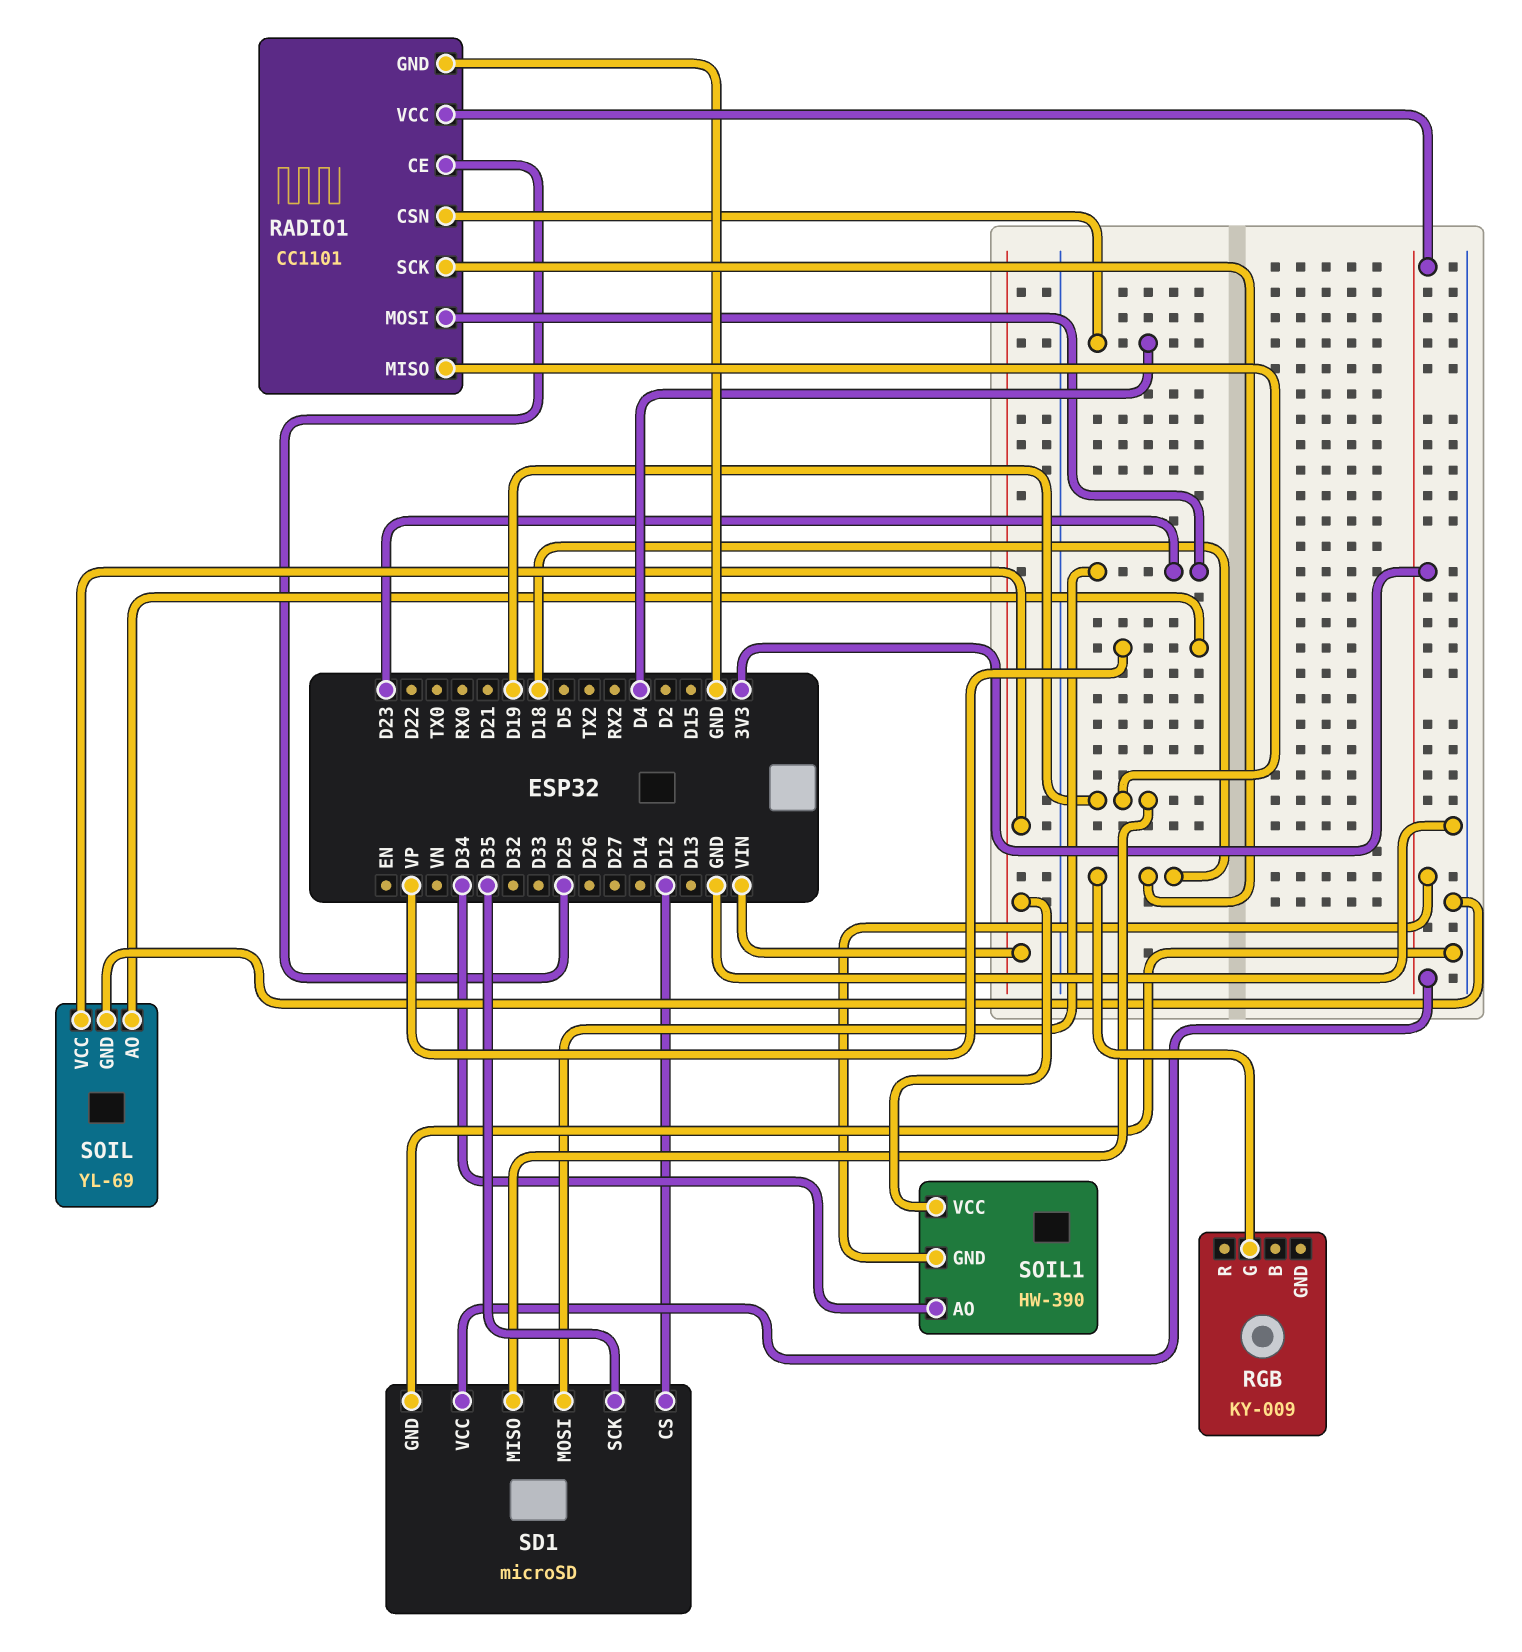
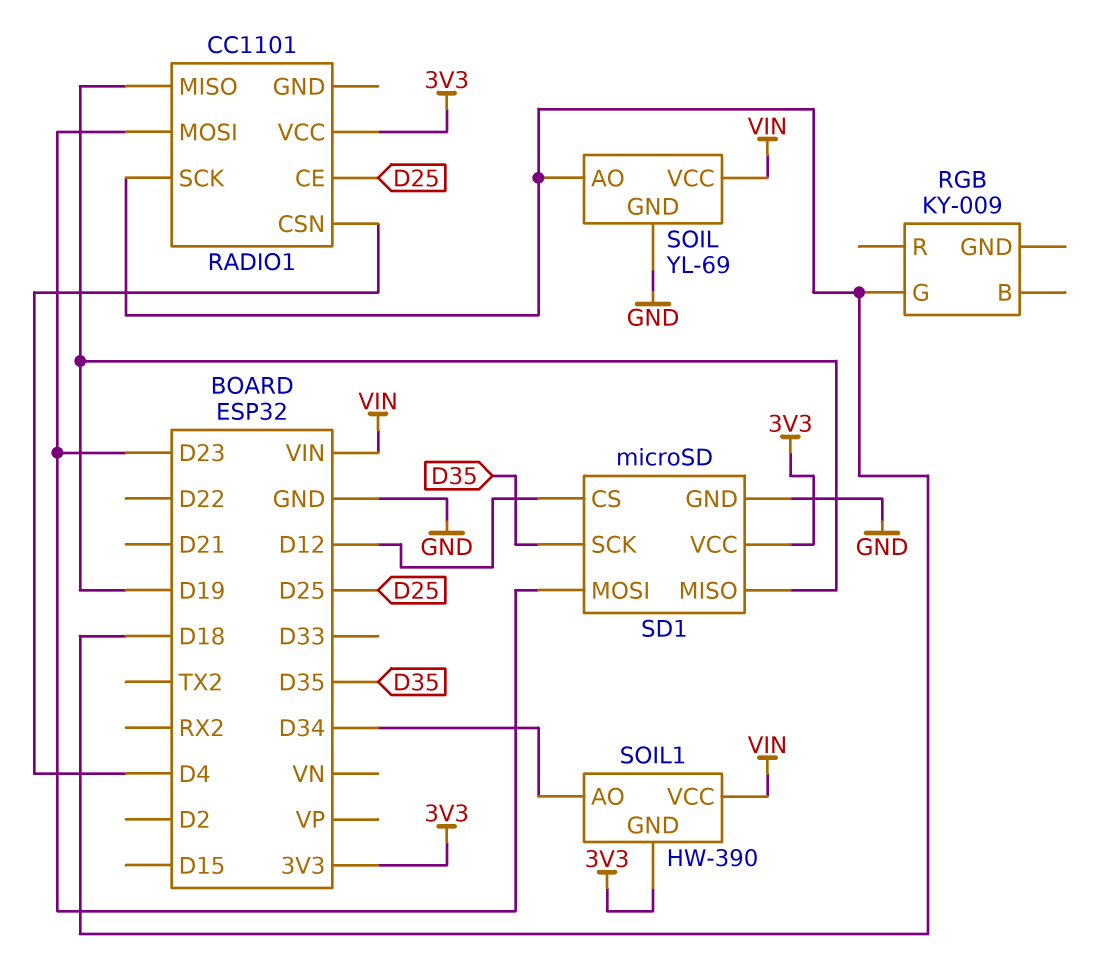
RADIO1 pin GND: GND -> none
SOIL pin AO: VP -> D18

